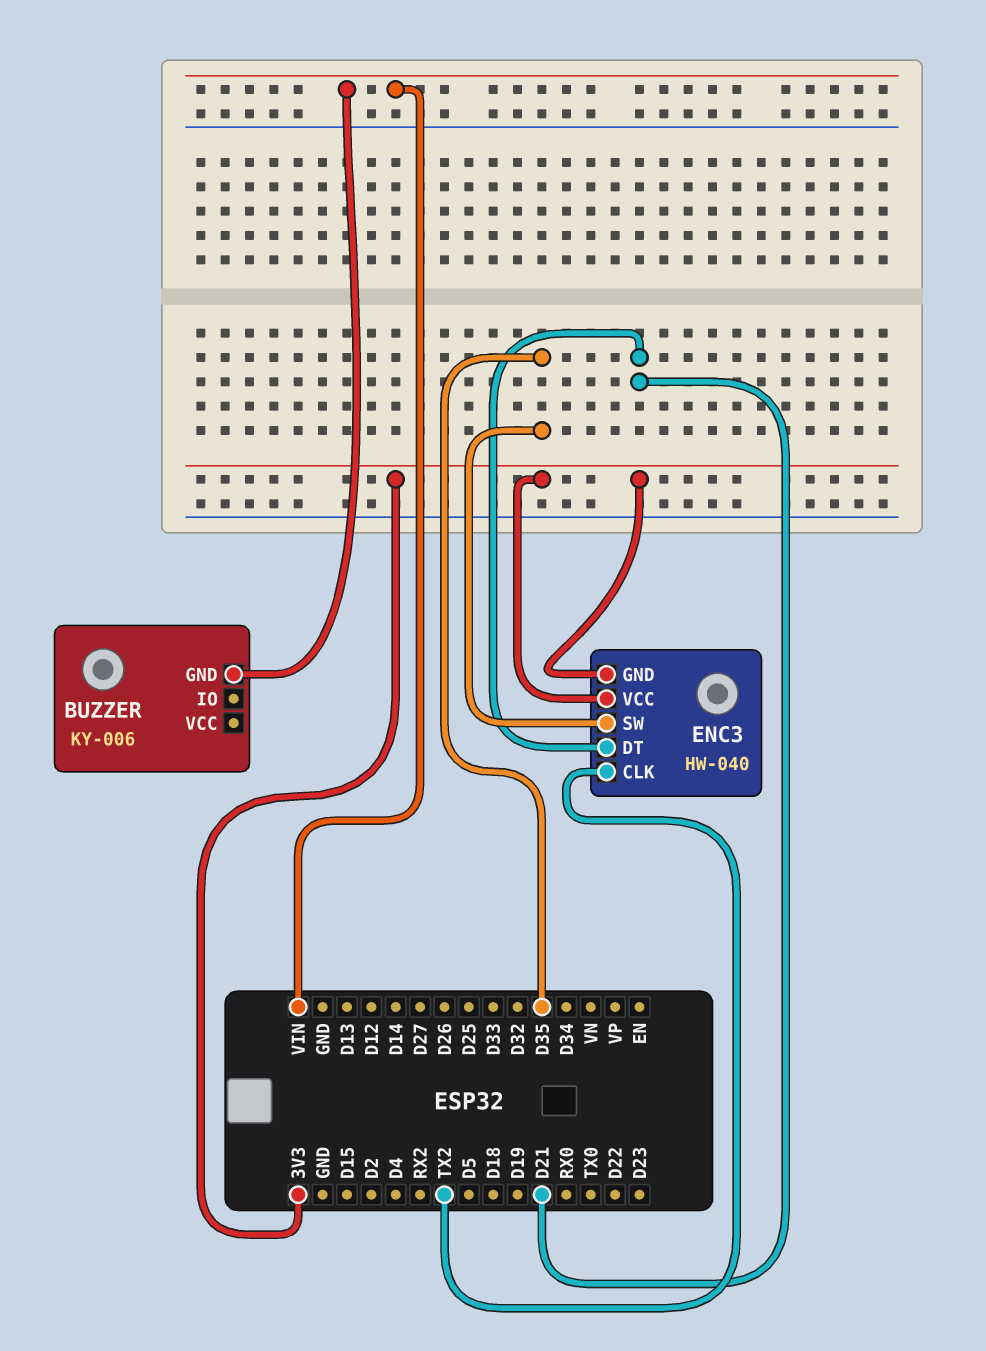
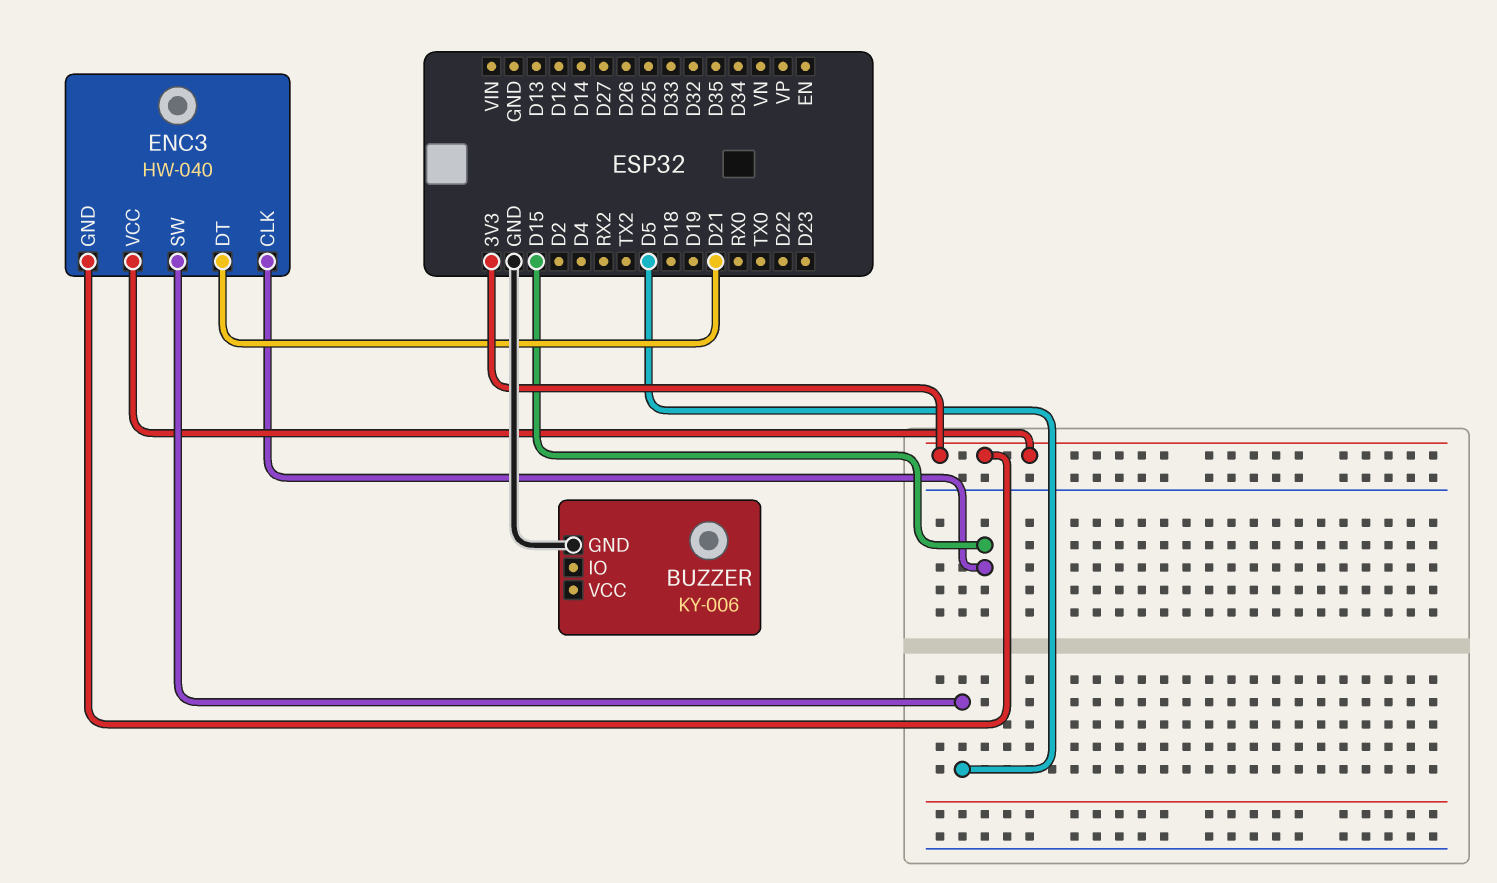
BUZZER pin GND: VIN -> GND
ENC3 pin CLK: TX2 -> D15
ENC3 pin SW: D35 -> D5

